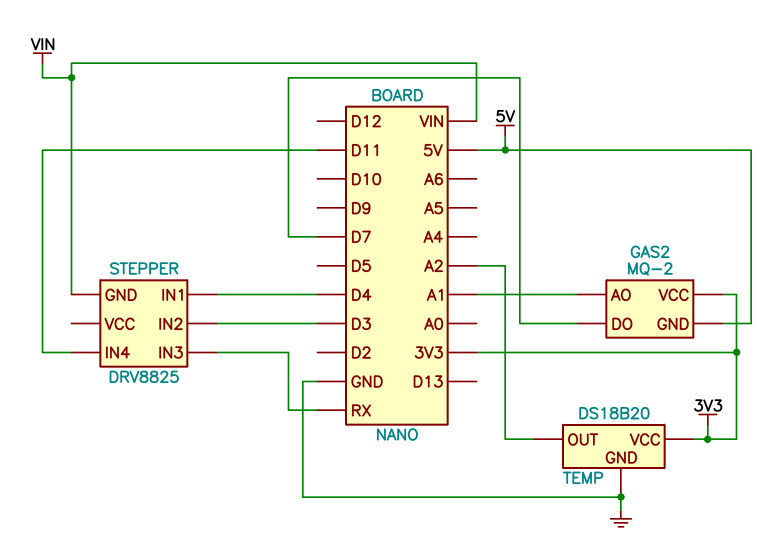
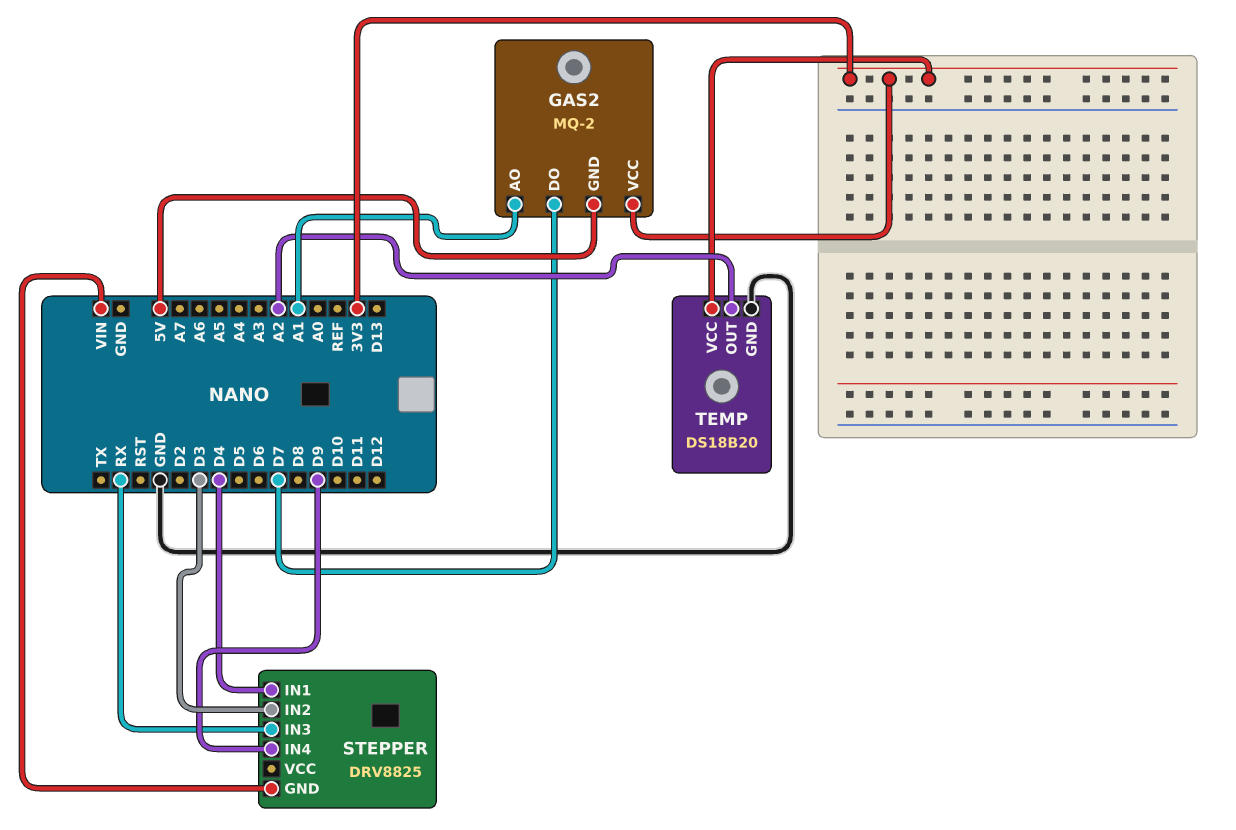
STEPPER pin IN4: D11 -> D9

